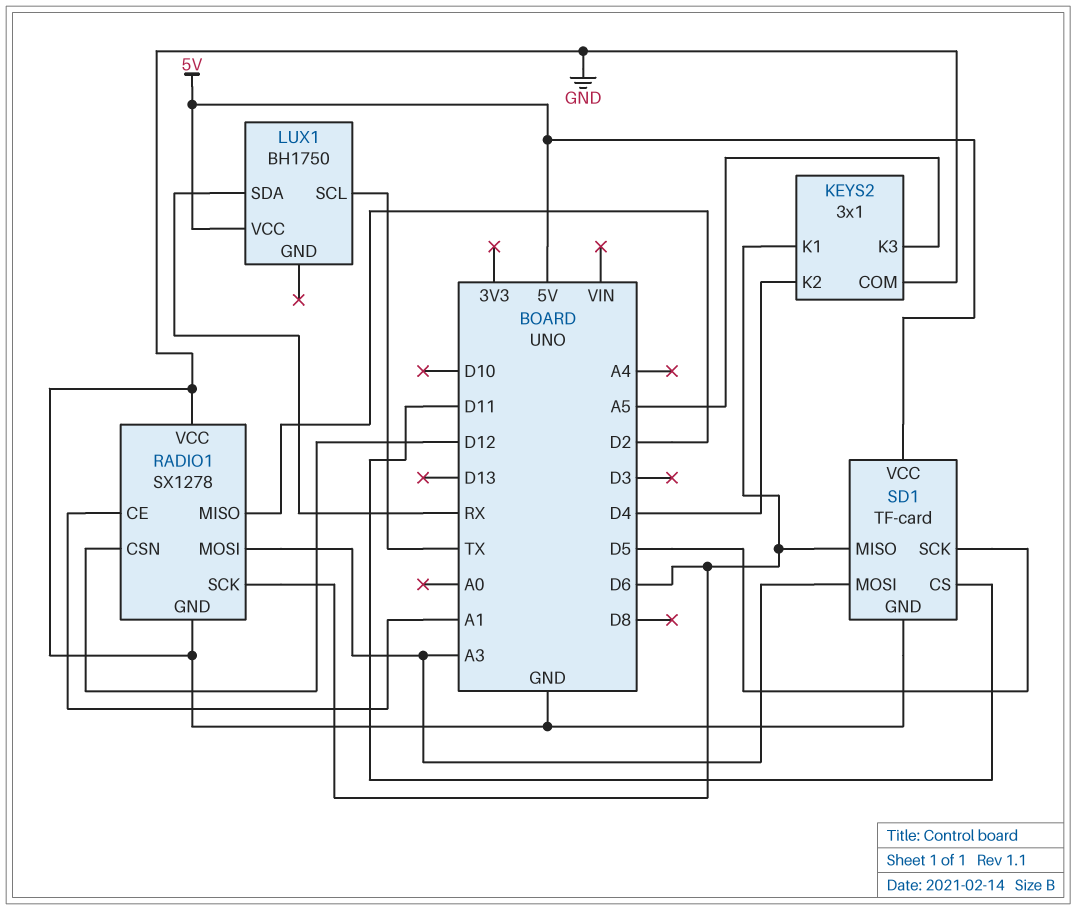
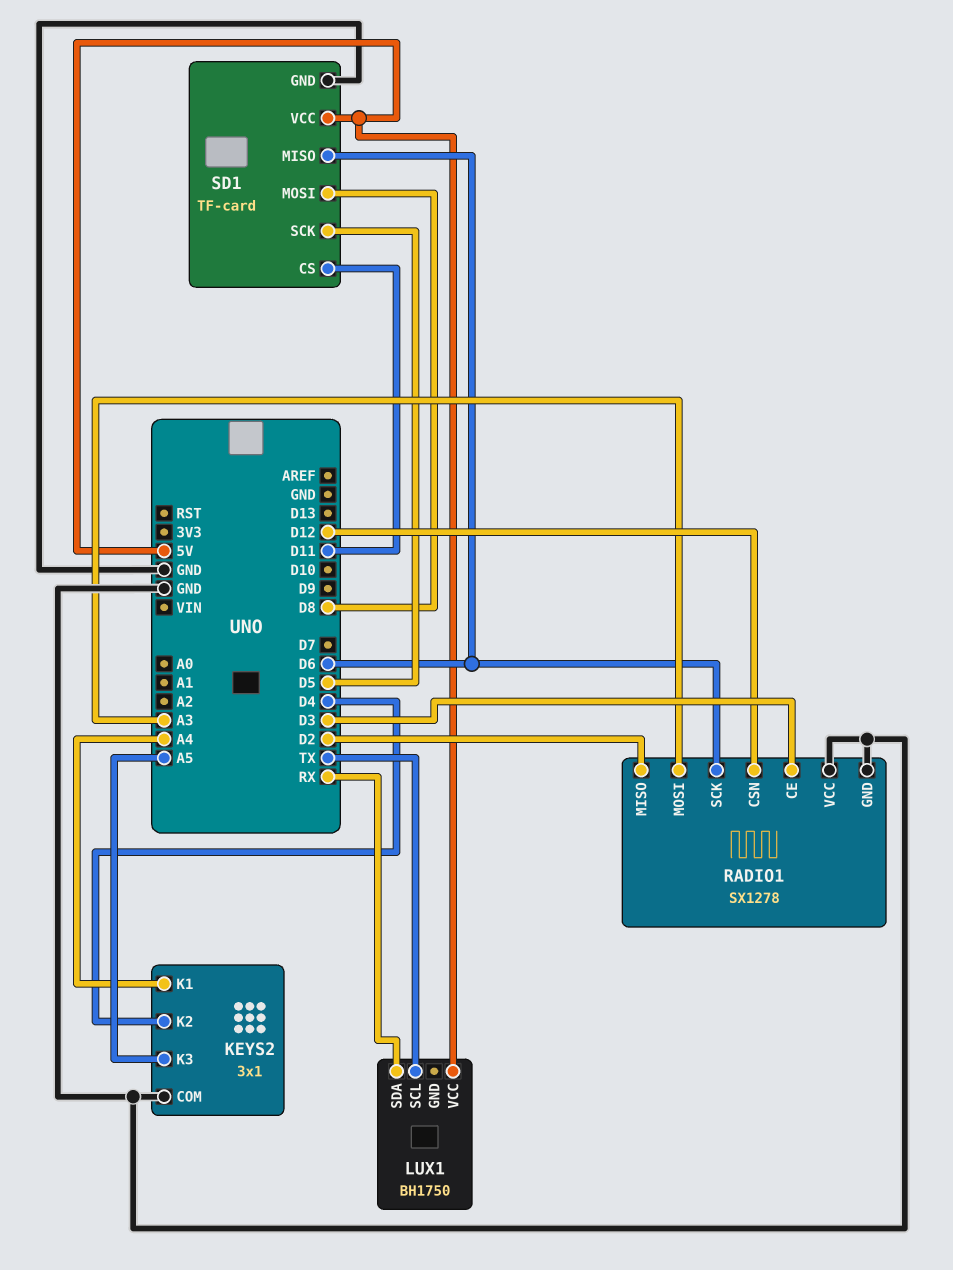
KEYS2 pin K1: D6 -> A4
RADIO1 pin CE: A1 -> D3
SD1 pin MOSI: A3 -> D8

